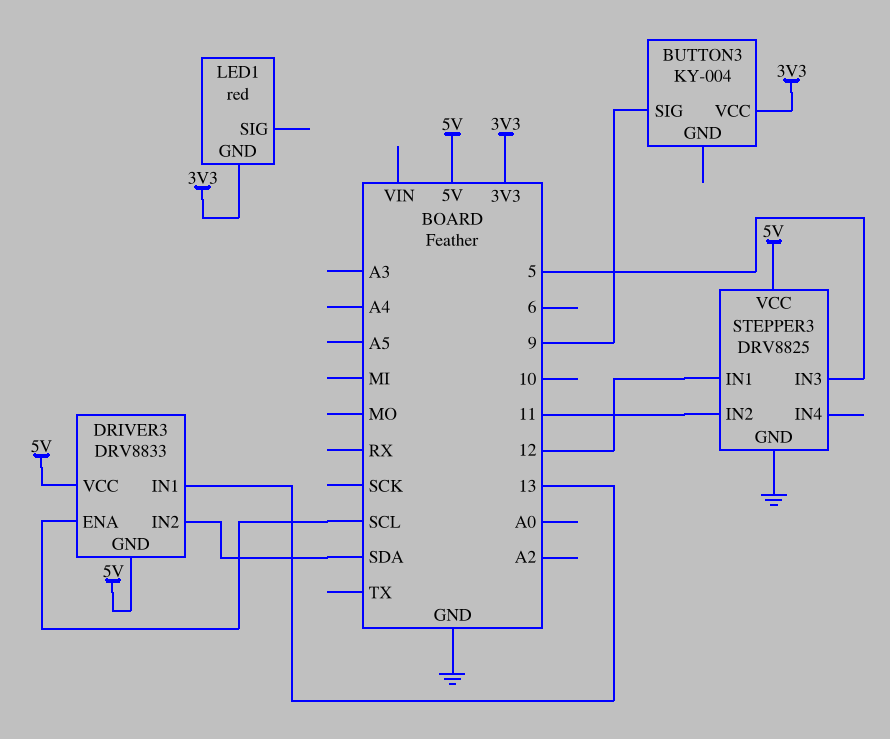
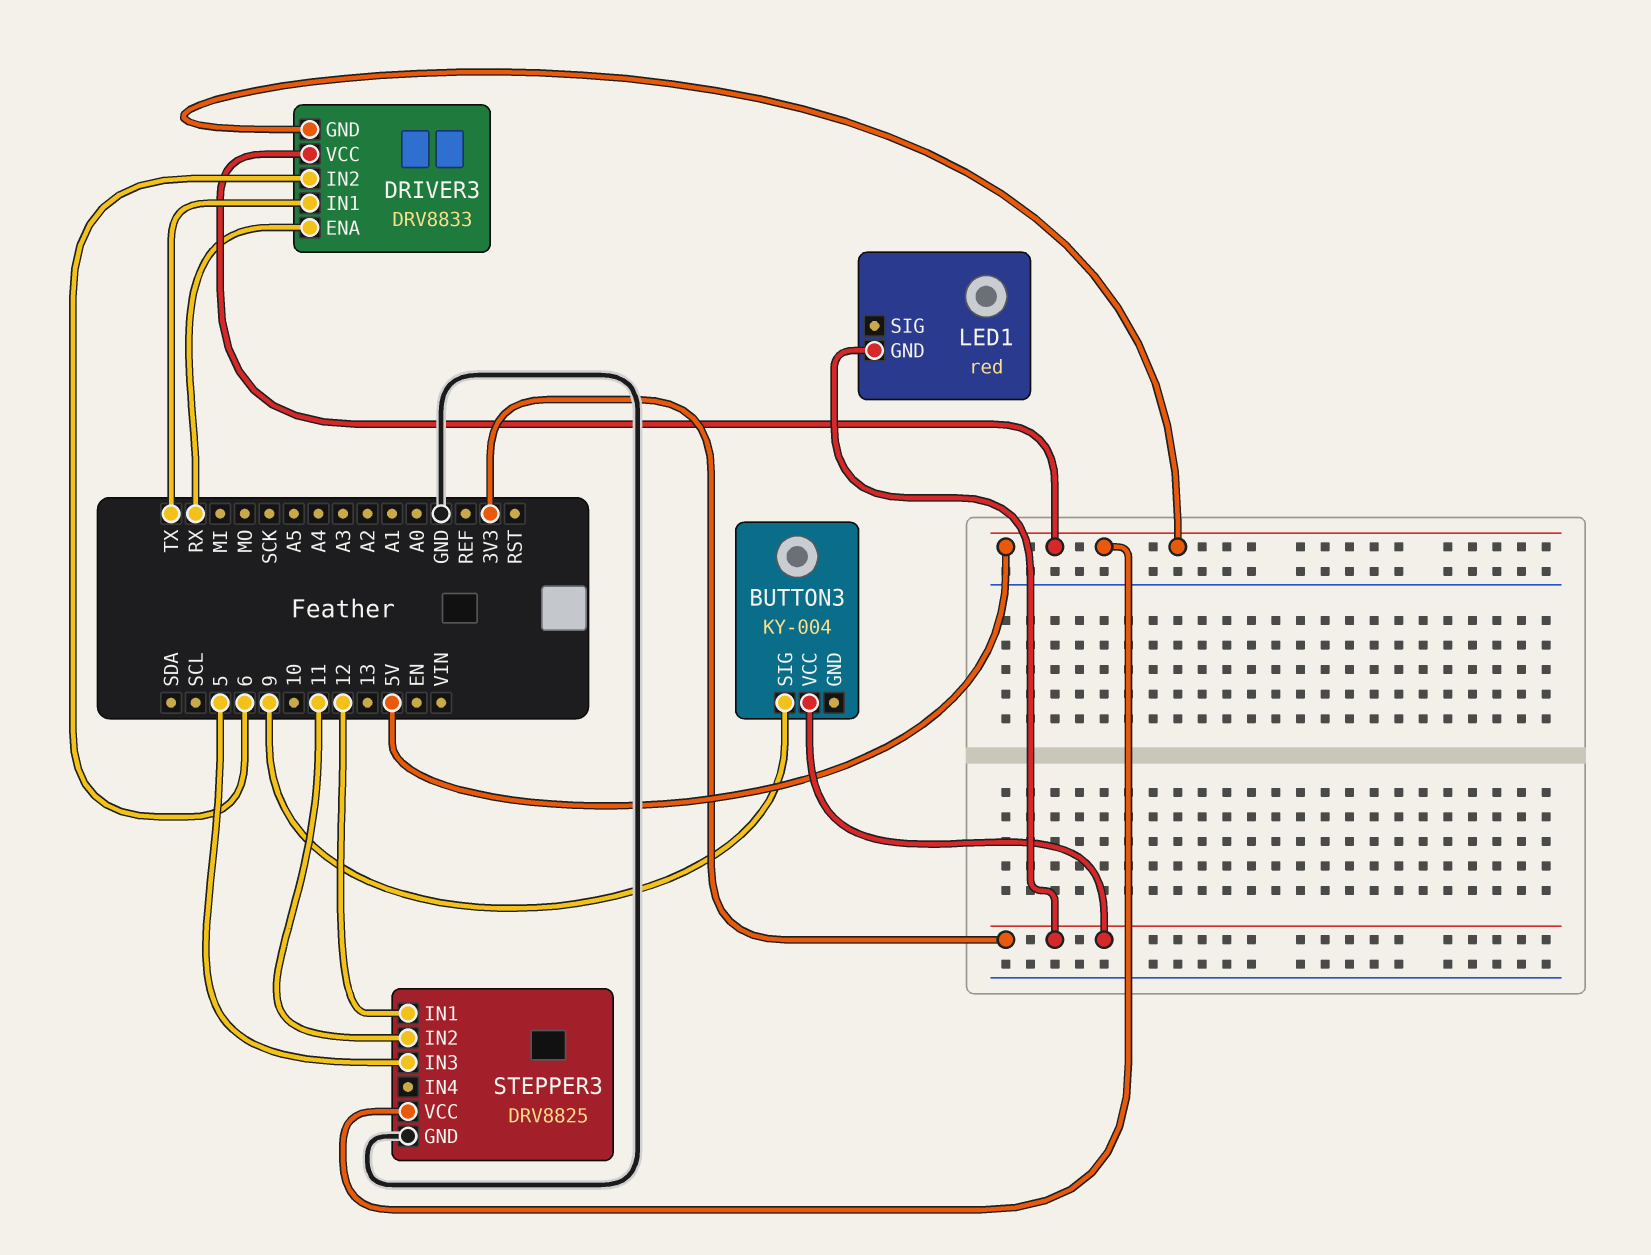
DRIVER3 pin ENA: SCL -> RX
DRIVER3 pin IN1: 13 -> TX
DRIVER3 pin IN2: SDA -> 6

